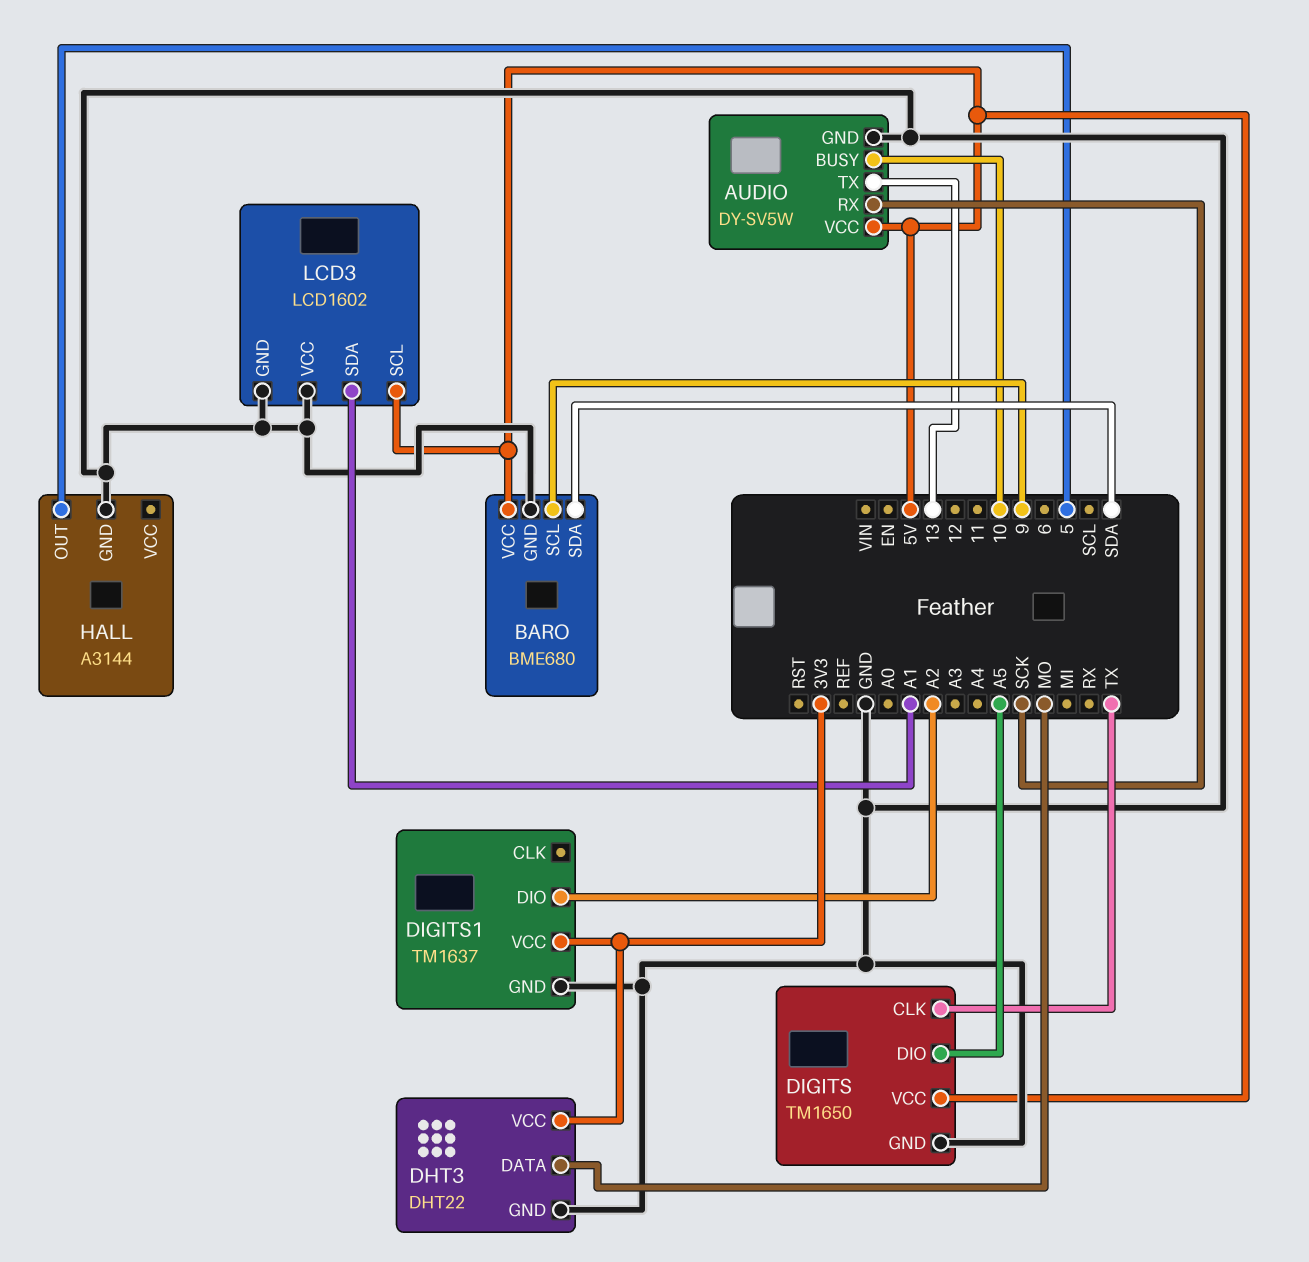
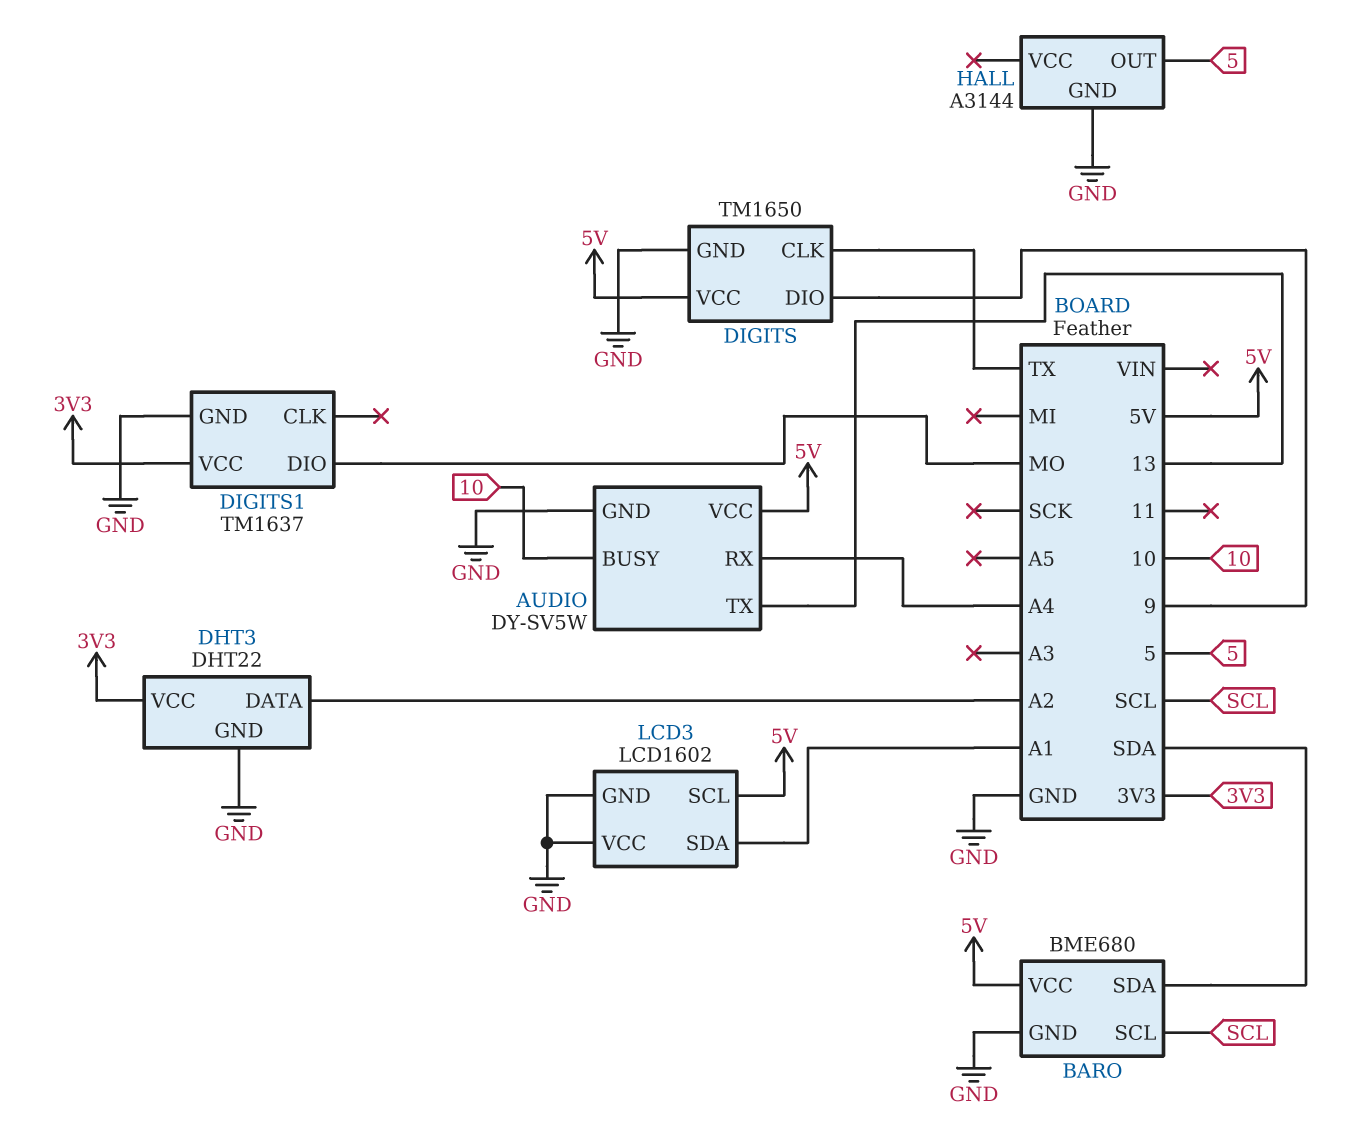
AUDIO pin RX: SCK -> A4
BARO pin SCL: 9 -> SCL
DHT3 pin DATA: MO -> A2
DIGITS pin DIO: A5 -> 9
DIGITS1 pin DIO: A2 -> MO

